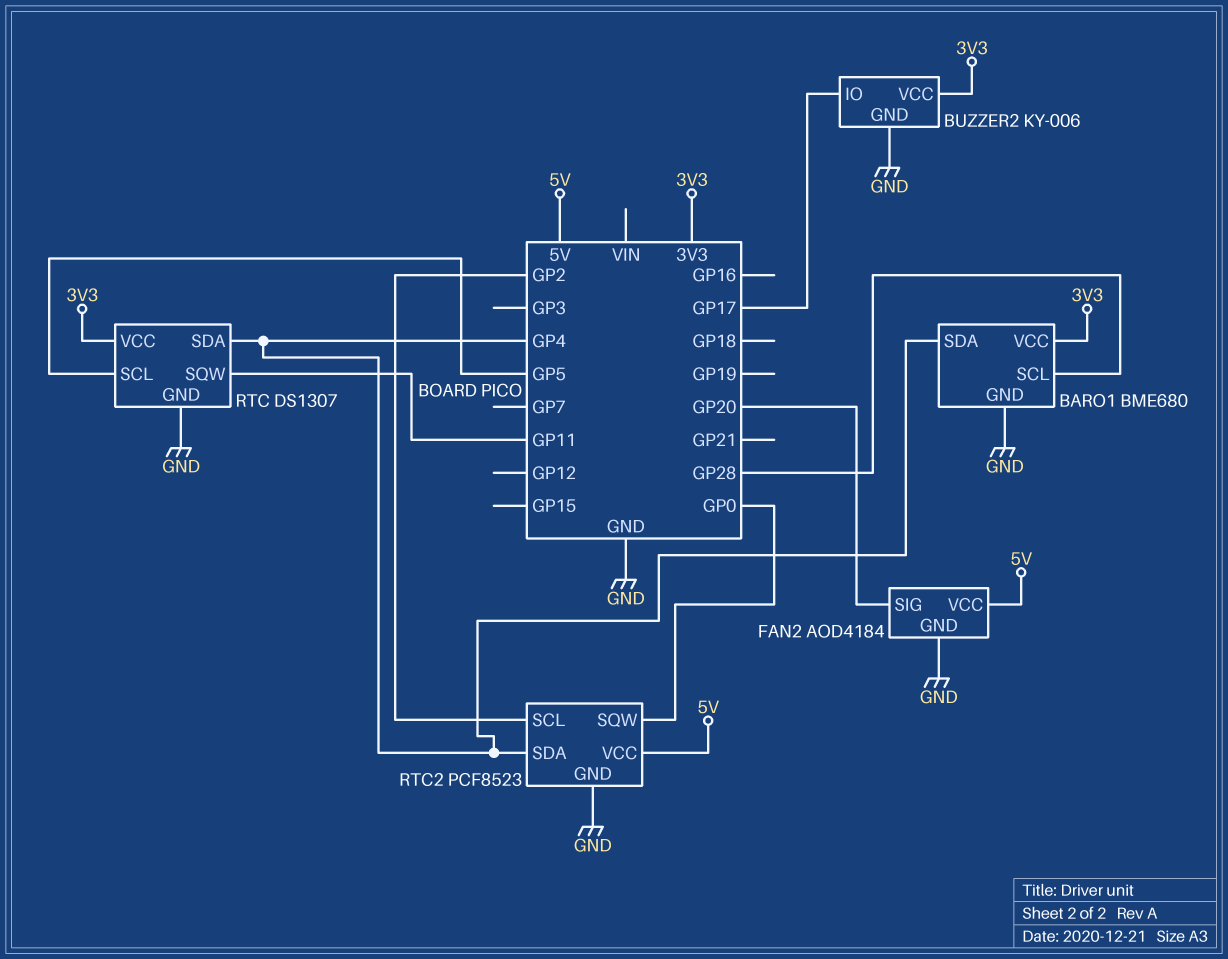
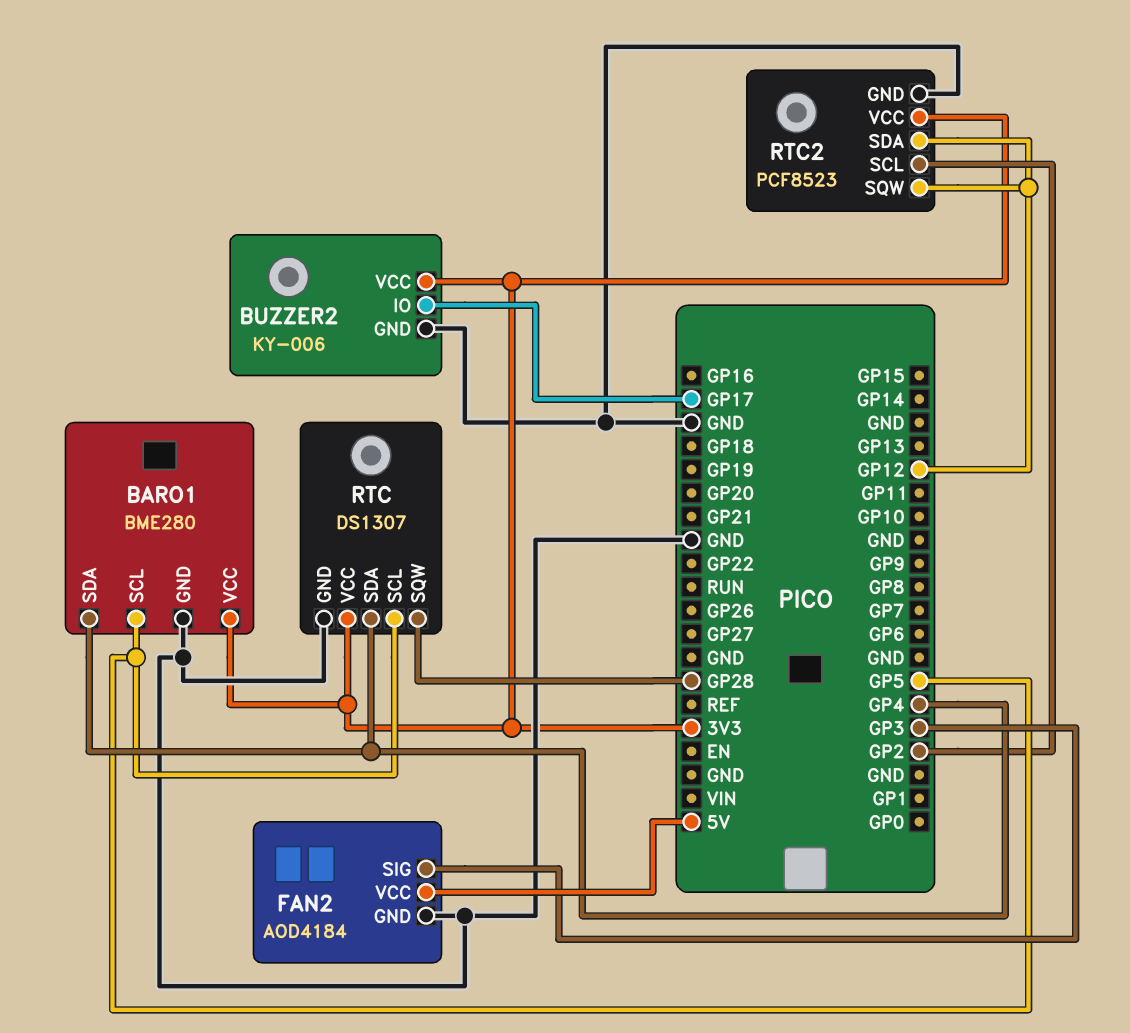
BARO1: BME680 -> BME280
BARO1 pin SCL: GP28 -> GP5
FAN2 pin SIG: GP20 -> GP3
RTC pin SQW: GP11 -> GP28
RTC2 pin SDA: GP4 -> GP12
RTC2 pin SQW: GP0 -> GP12
RTC2 pin VCC: 5V -> 3V3

